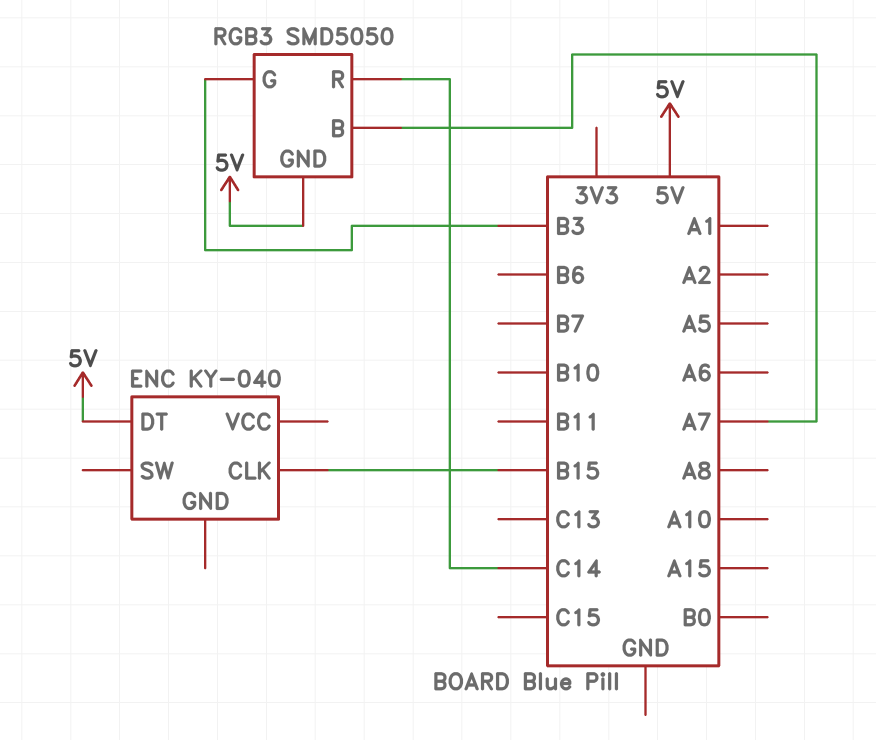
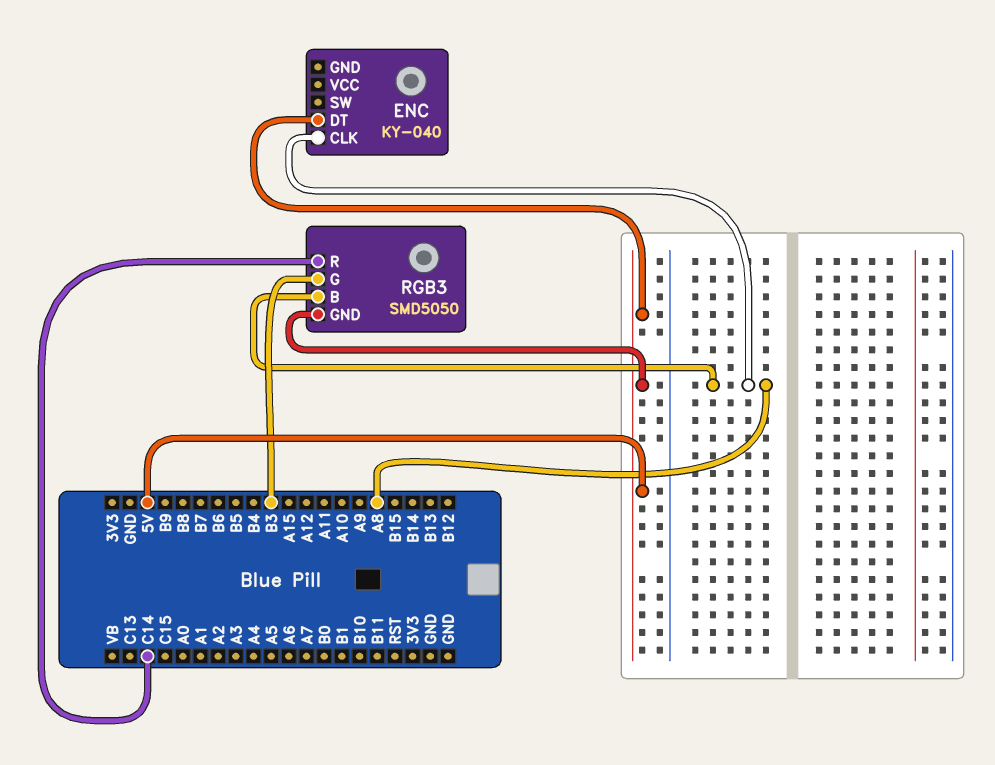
ENC pin CLK: B15 -> A8
RGB3 pin B: A7 -> A8

